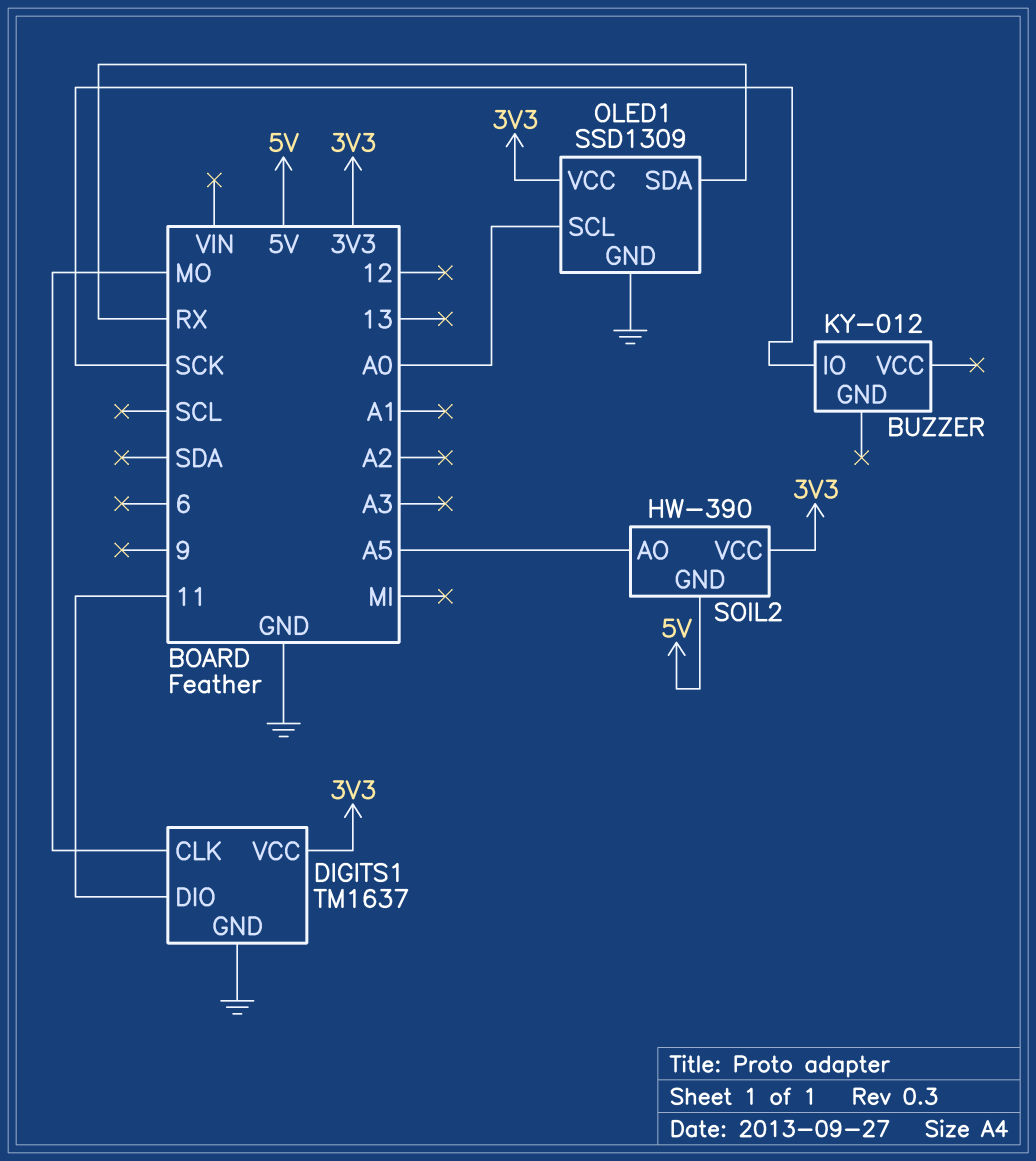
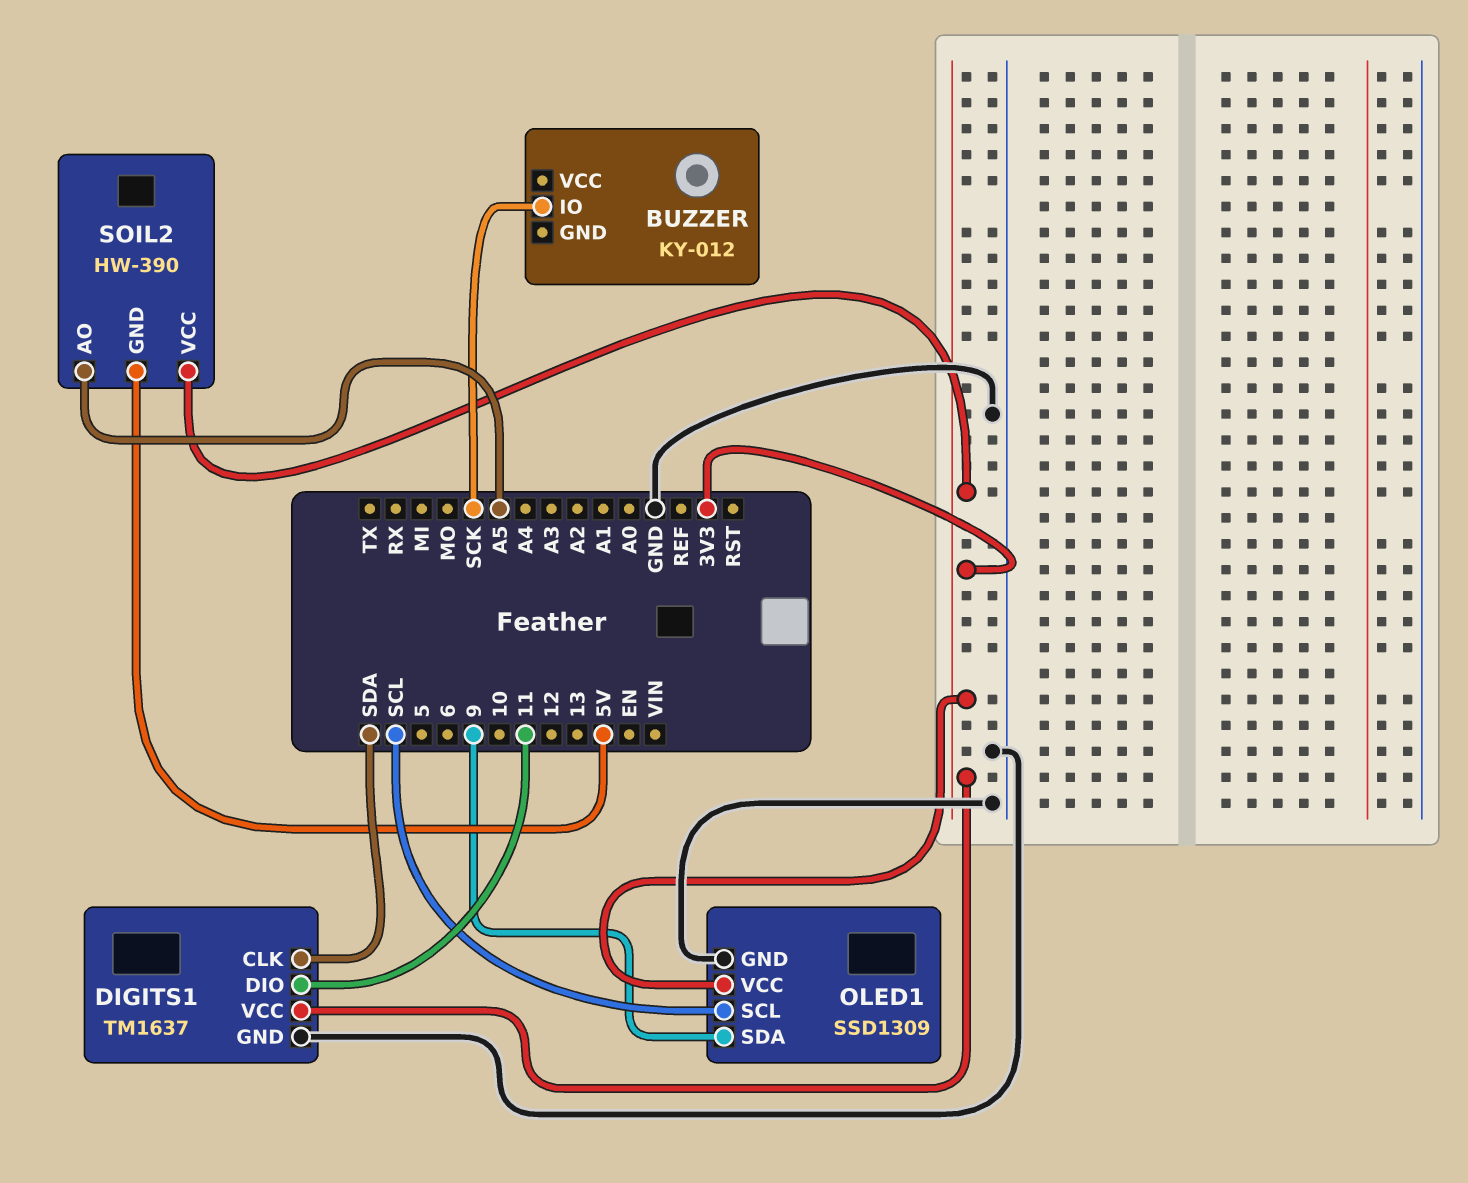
DIGITS1 pin CLK: MO -> SDA
OLED1 pin SCL: A0 -> SCL
OLED1 pin SDA: RX -> 9

